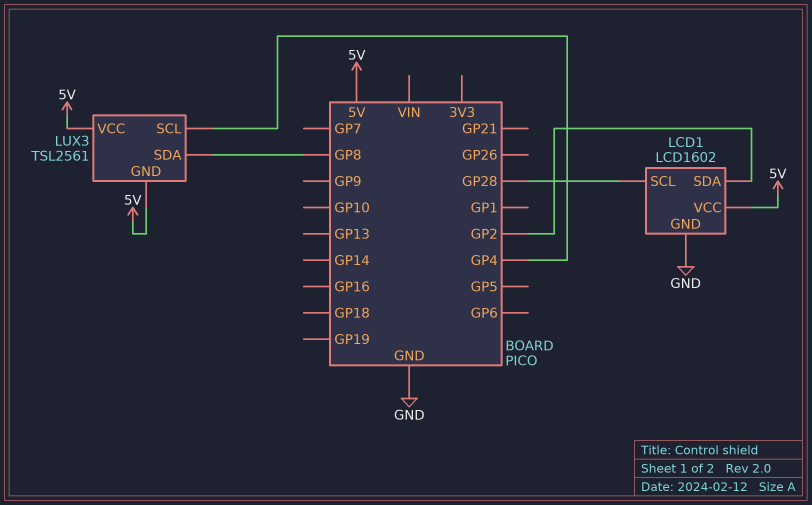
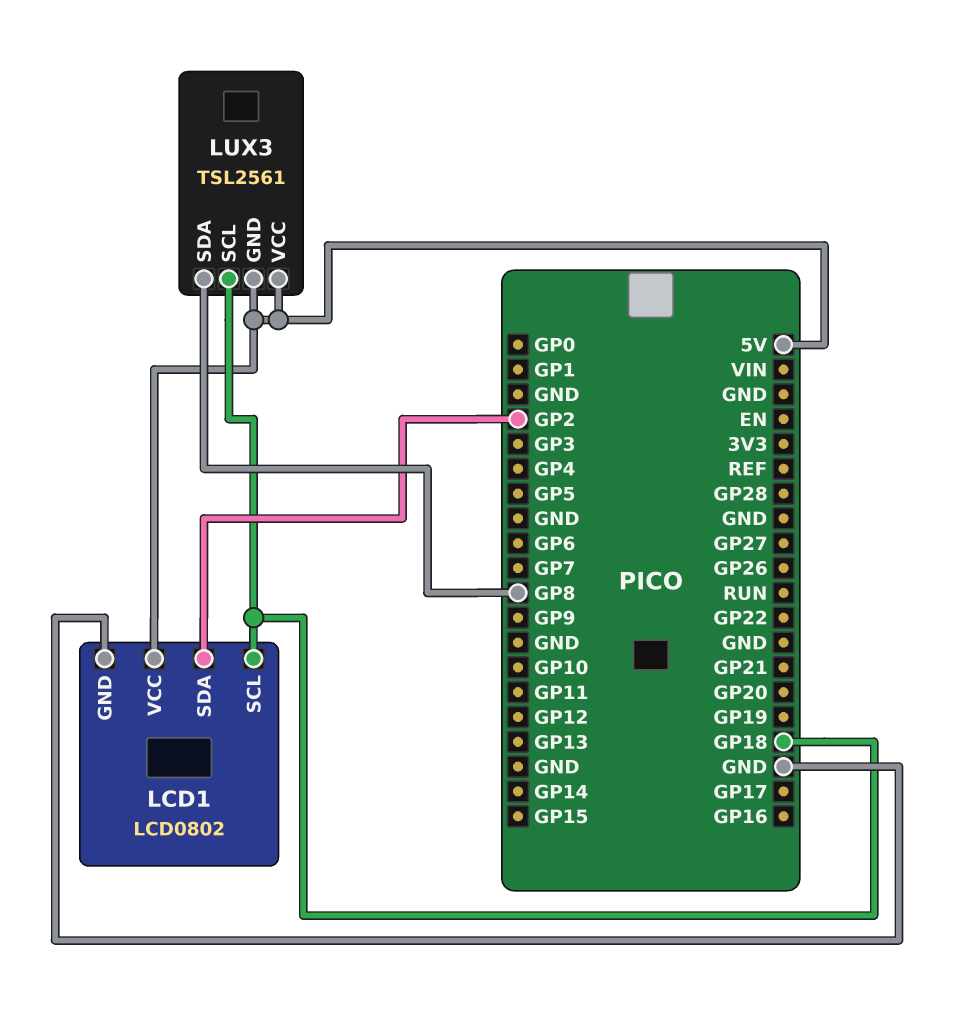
LCD1: LCD1602 -> LCD0802
LCD1 pin SCL: GP28 -> GP18
LUX3 pin SCL: GP4 -> GP18

